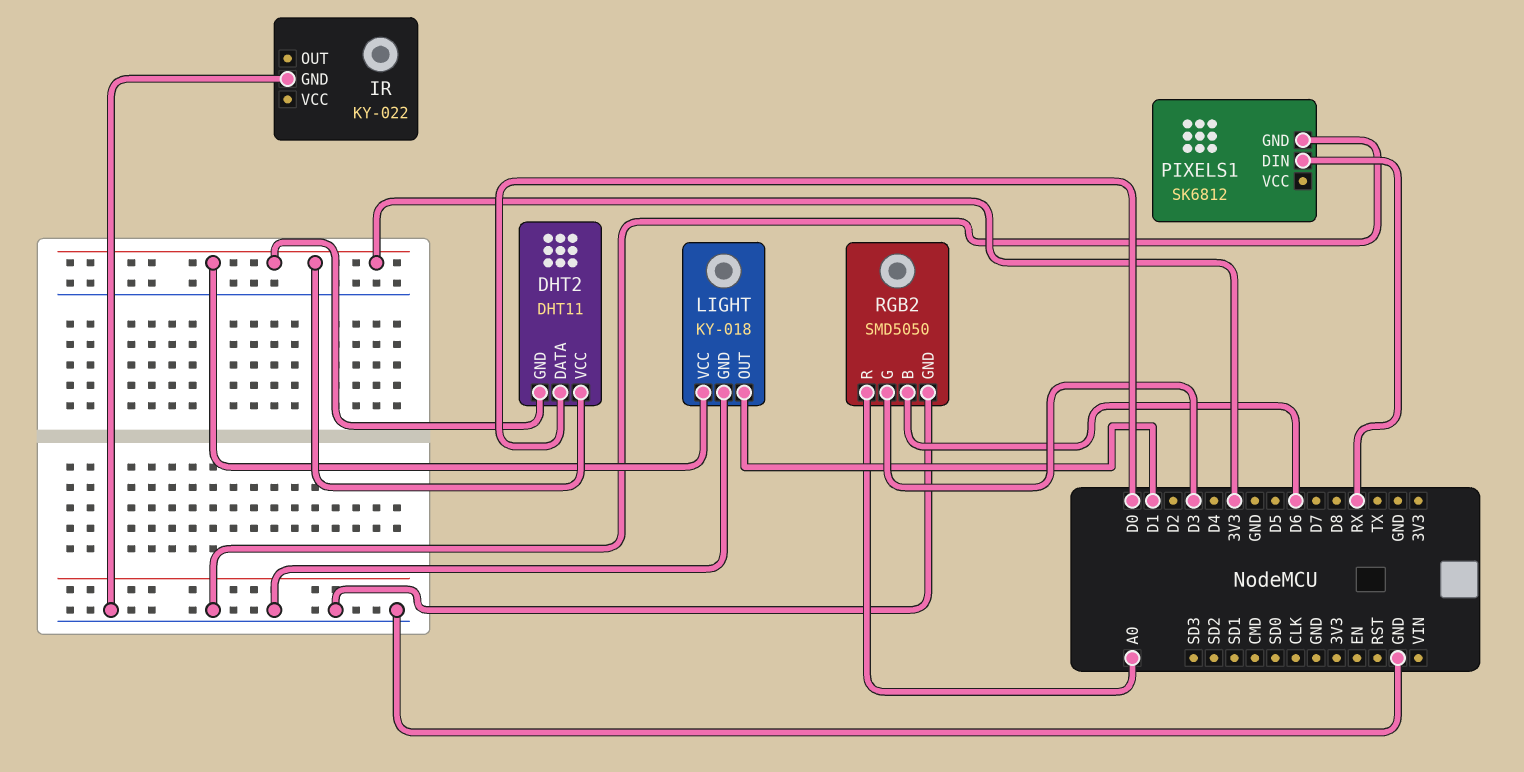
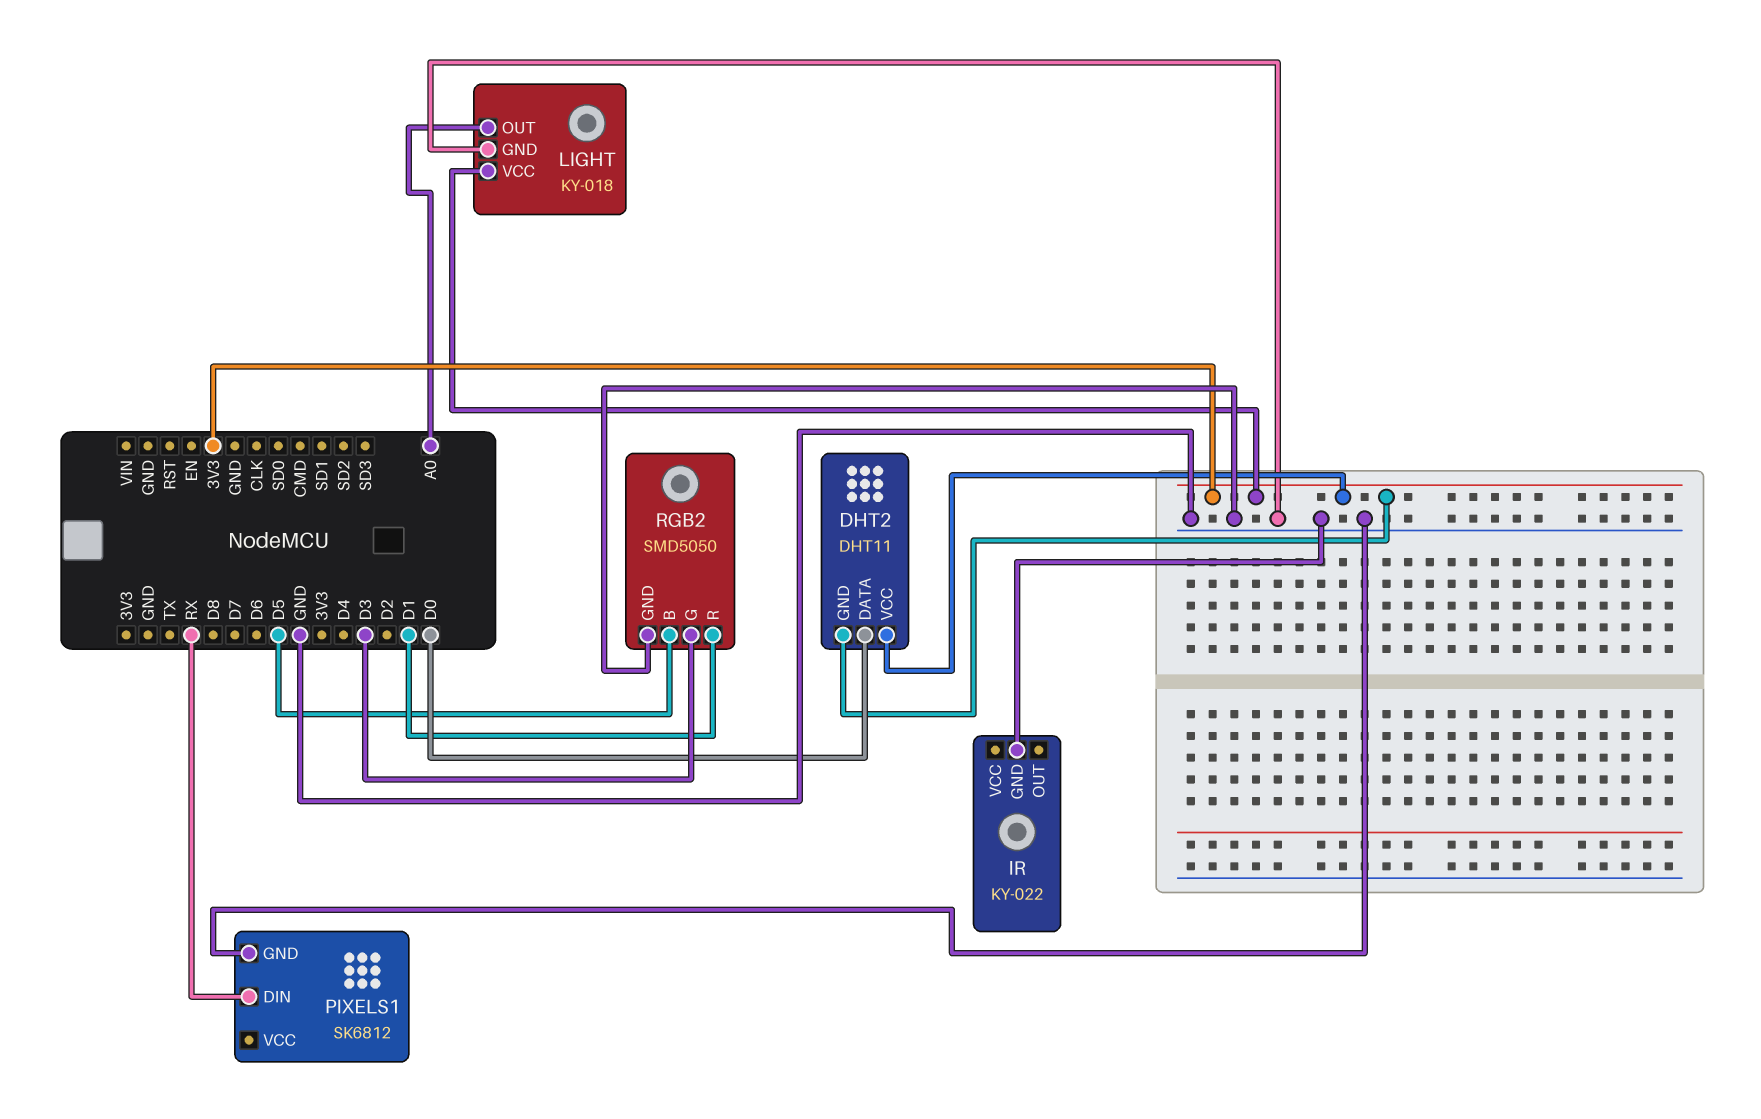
LIGHT pin OUT: D1 -> A0
RGB2 pin B: D6 -> D5
RGB2 pin R: A0 -> D1

